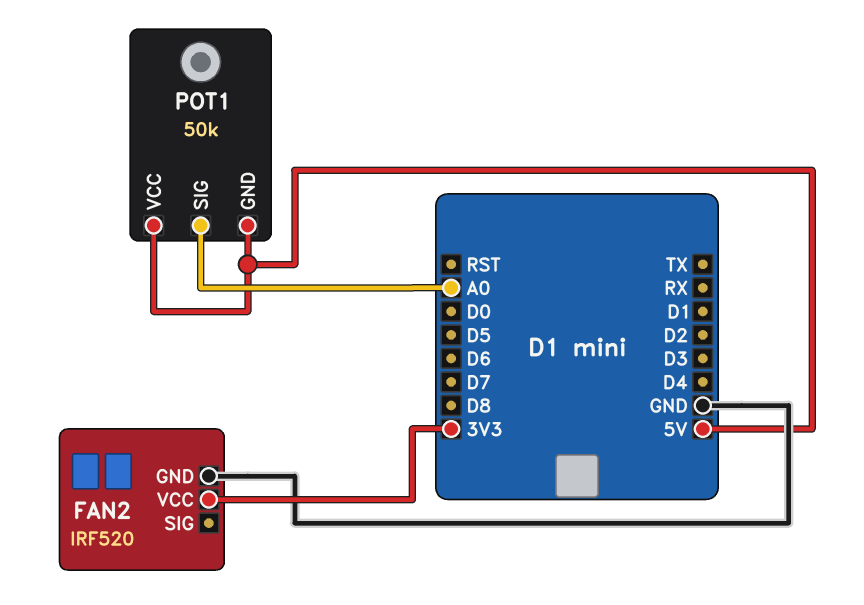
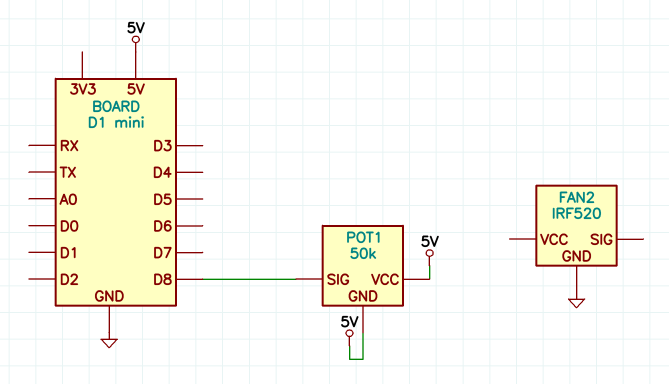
FAN2 pin VCC: 3V3 -> none
POT1 pin SIG: A0 -> D8

